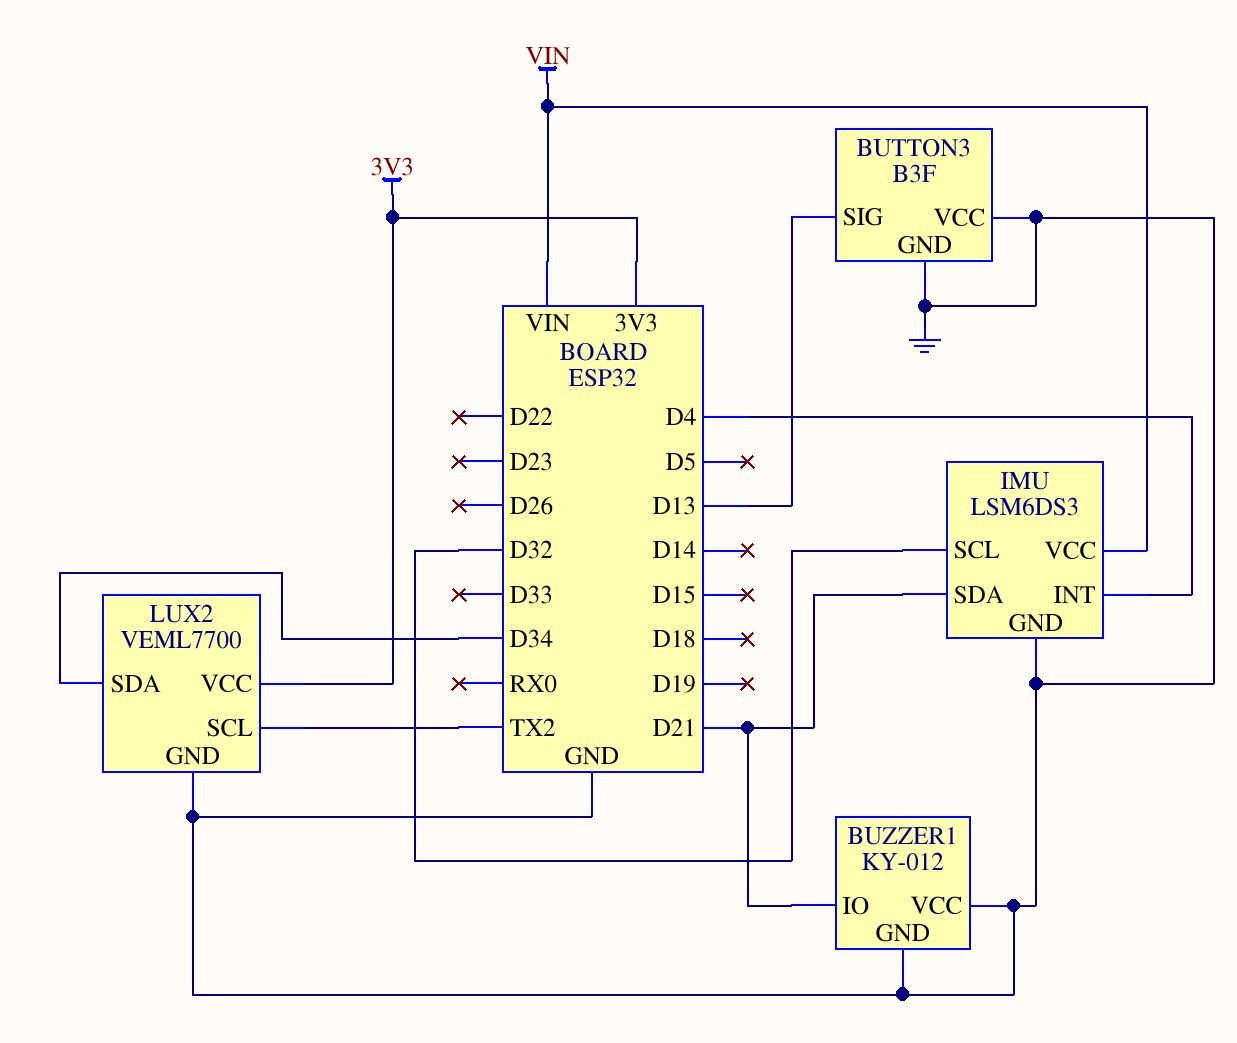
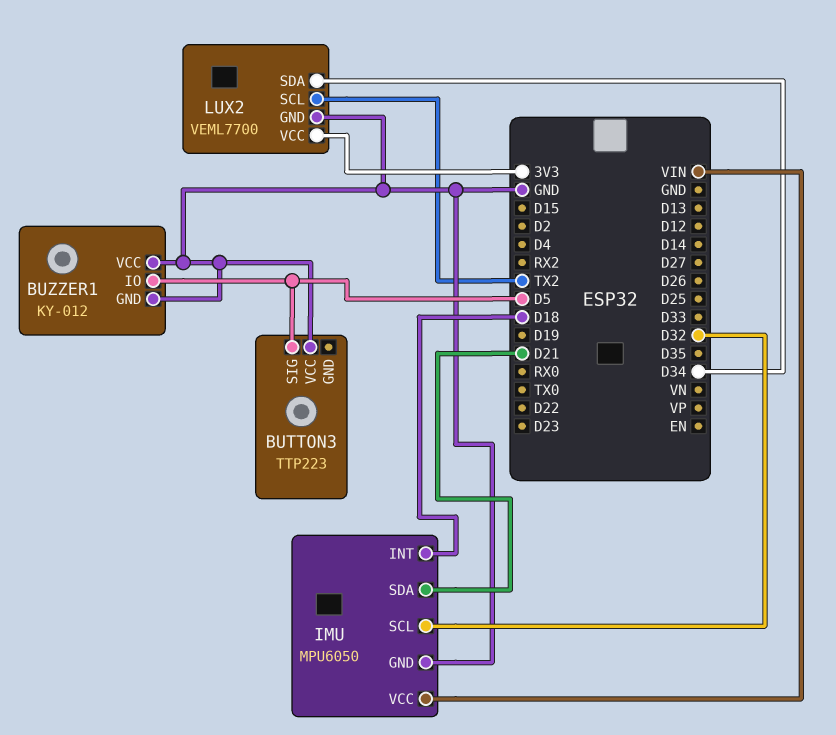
BUTTON3: B3F -> TTP223
BUTTON3 pin GND: GND -> none
BUTTON3 pin SIG: D13 -> D5
BUZZER1 pin IO: D21 -> D5
IMU: LSM6DS3 -> MPU6050
IMU pin INT: D4 -> D18

